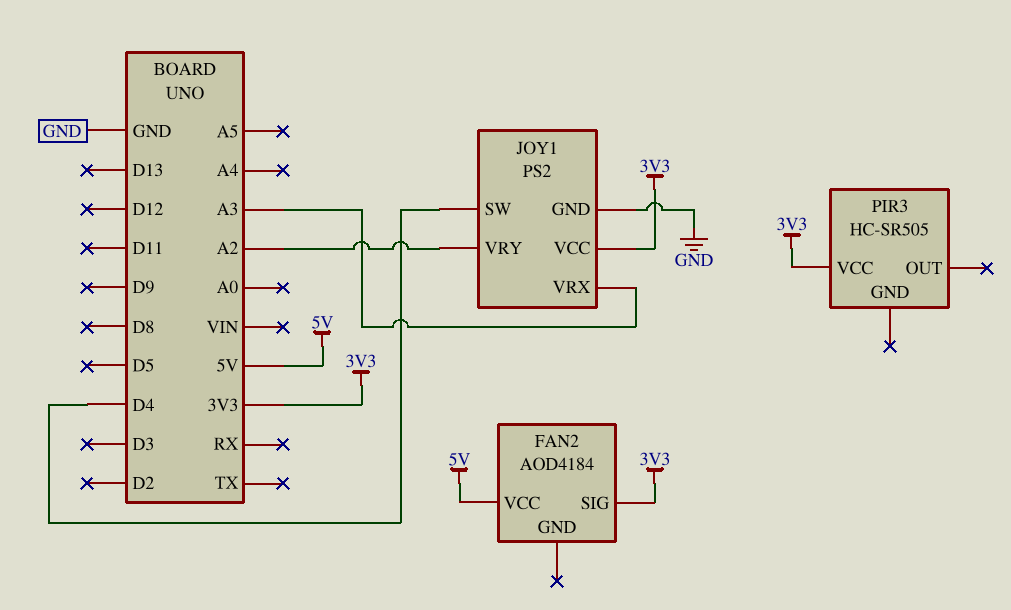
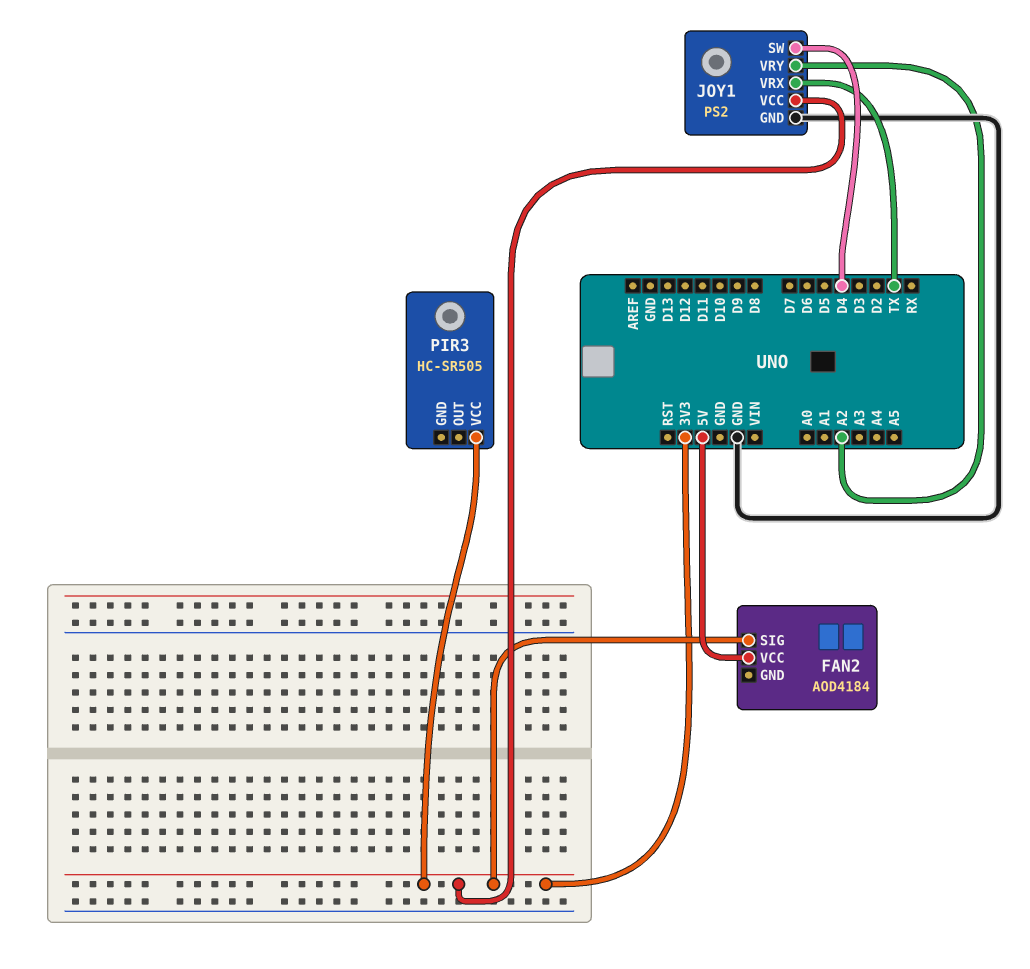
JOY1 pin VRX: A3 -> TX

